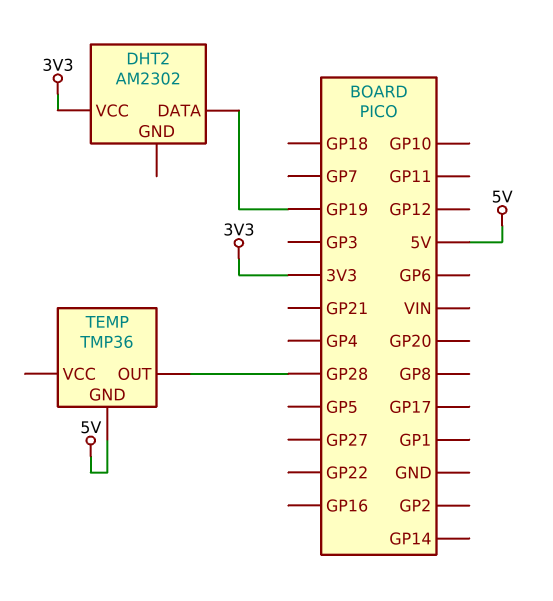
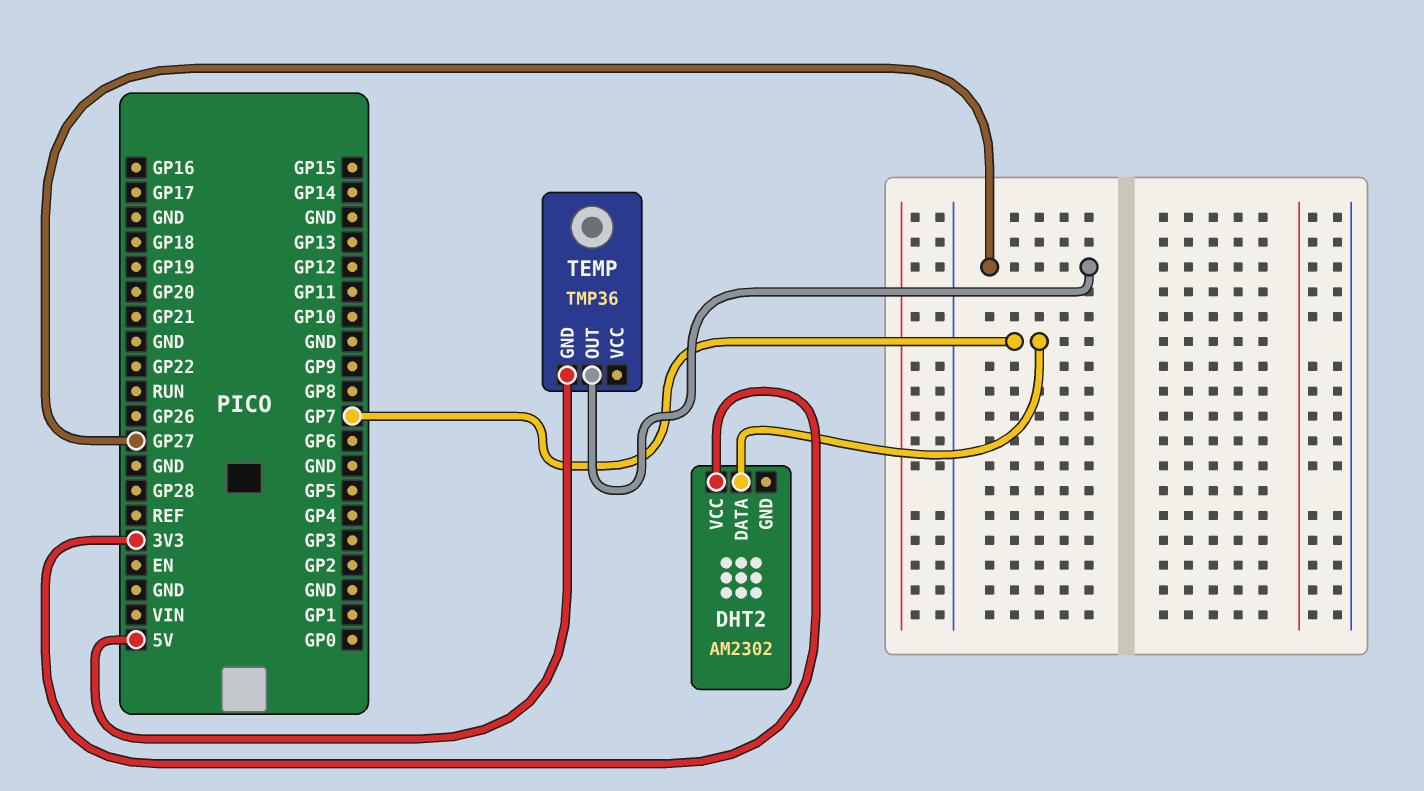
DHT2 pin DATA: GP19 -> GP7
TEMP pin OUT: GP28 -> GP27

